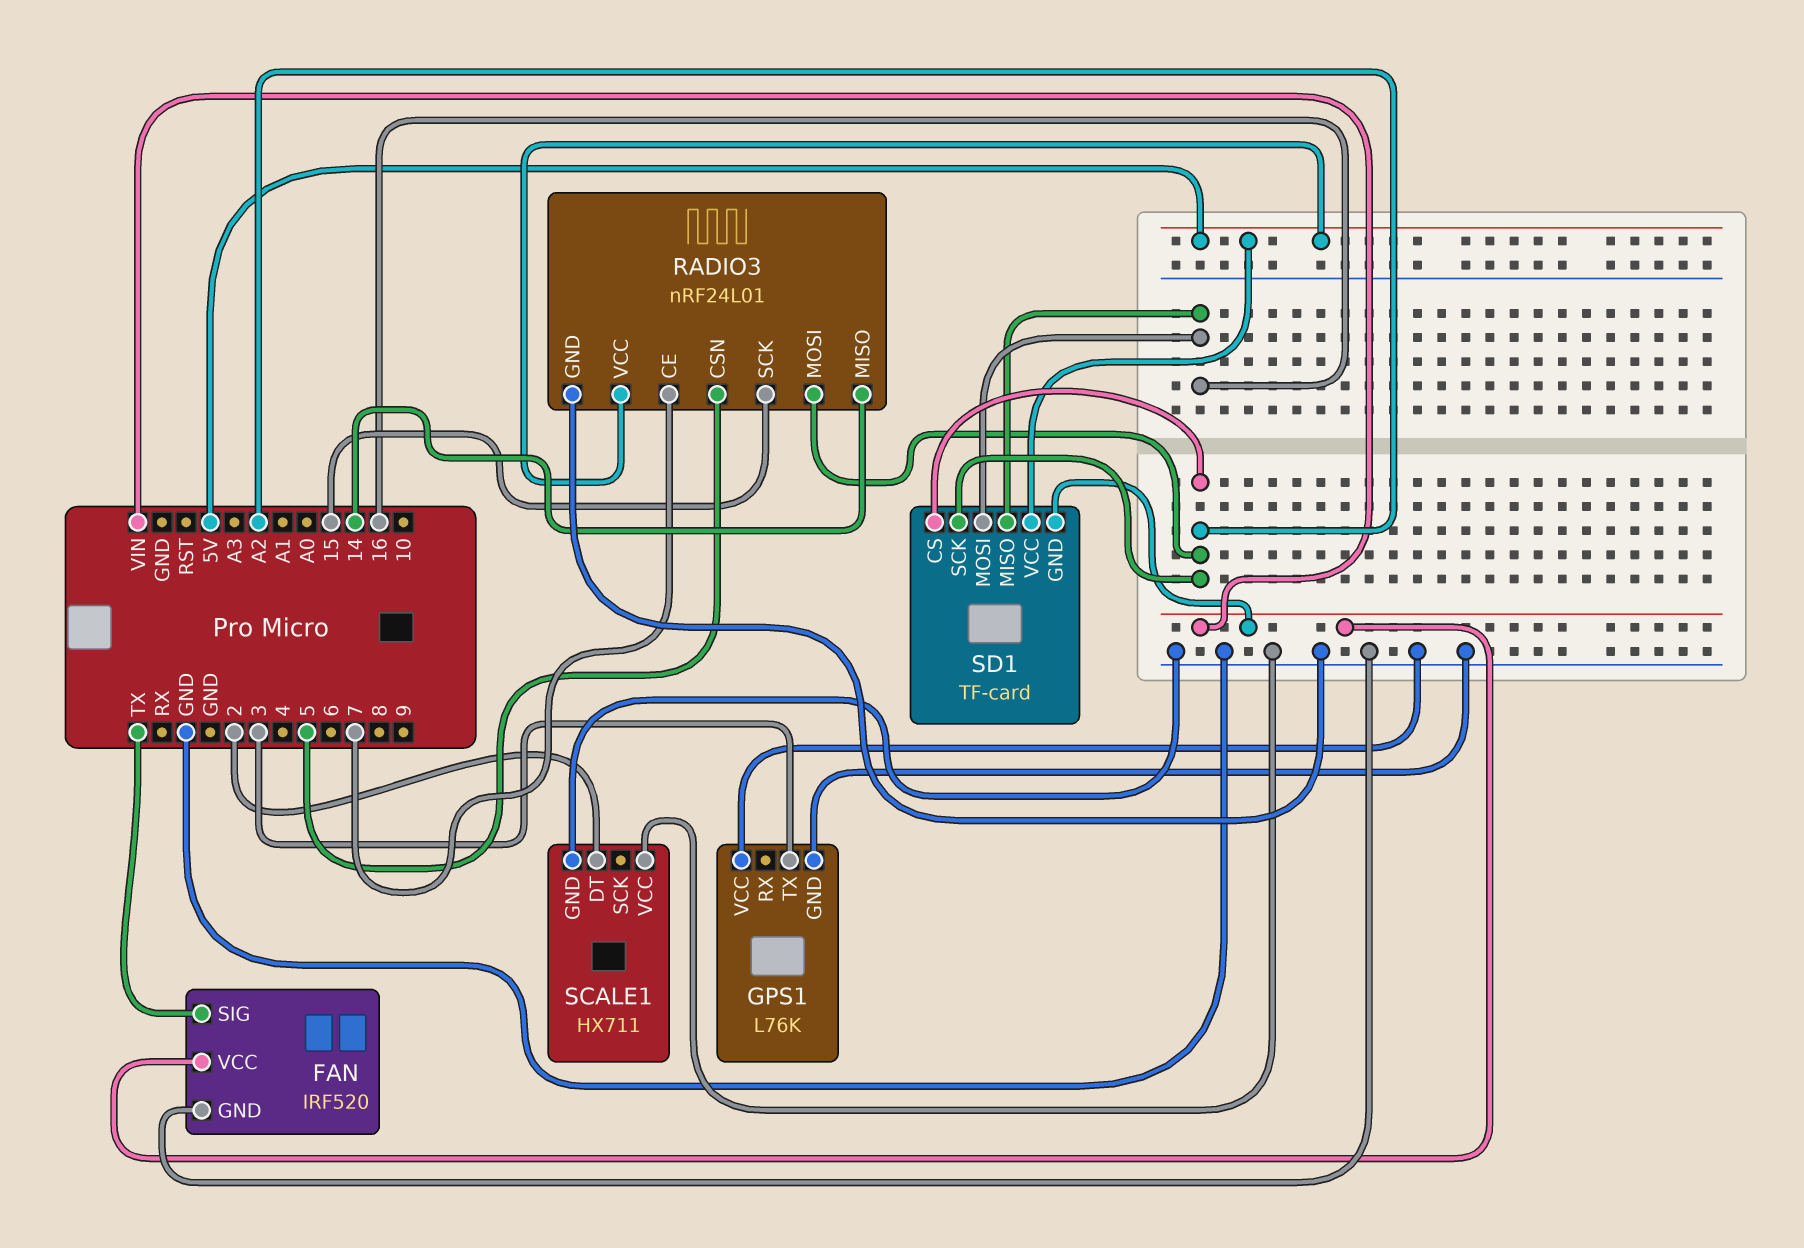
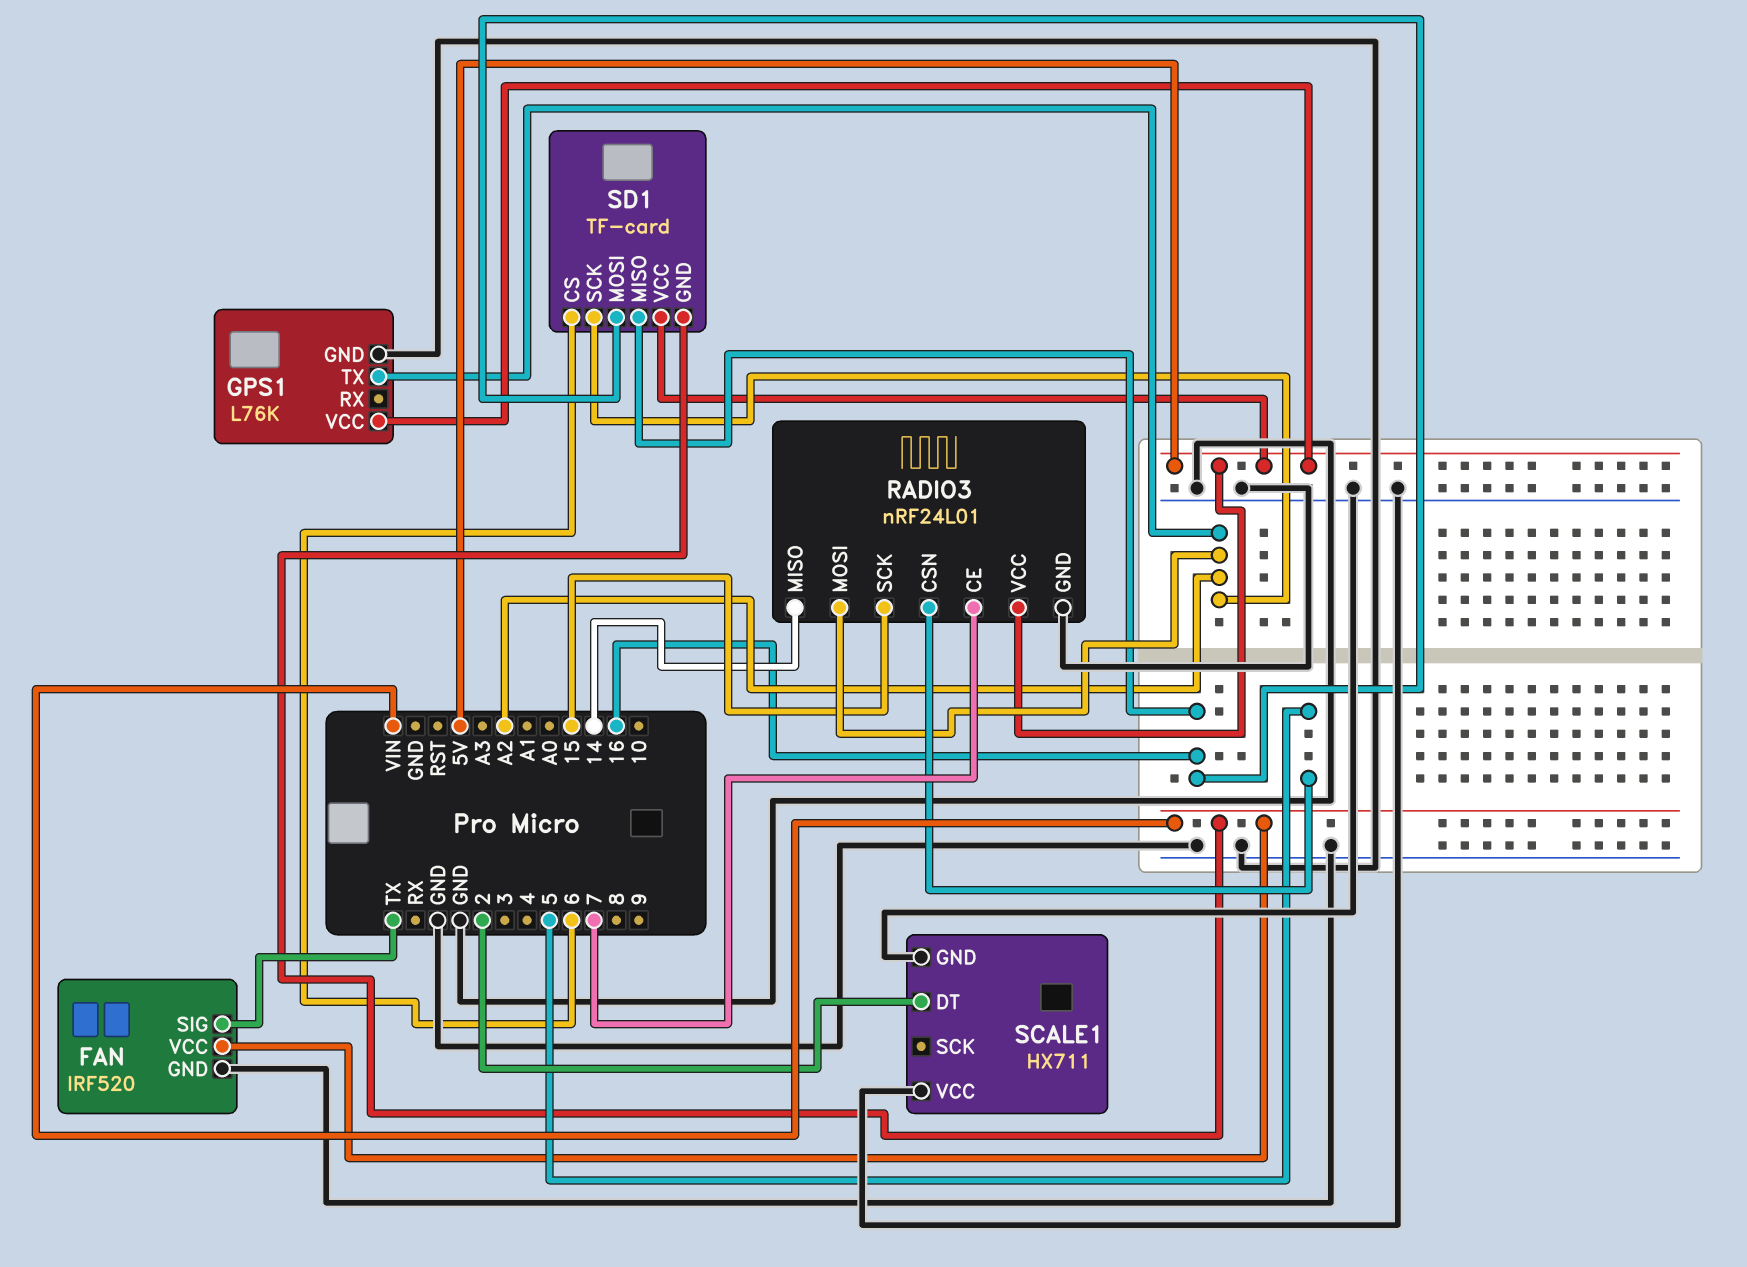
GPS1 pin TX: 3 -> A2
GPS1 pin VCC: GND -> 5V
SD1 pin CS: A2 -> 6

